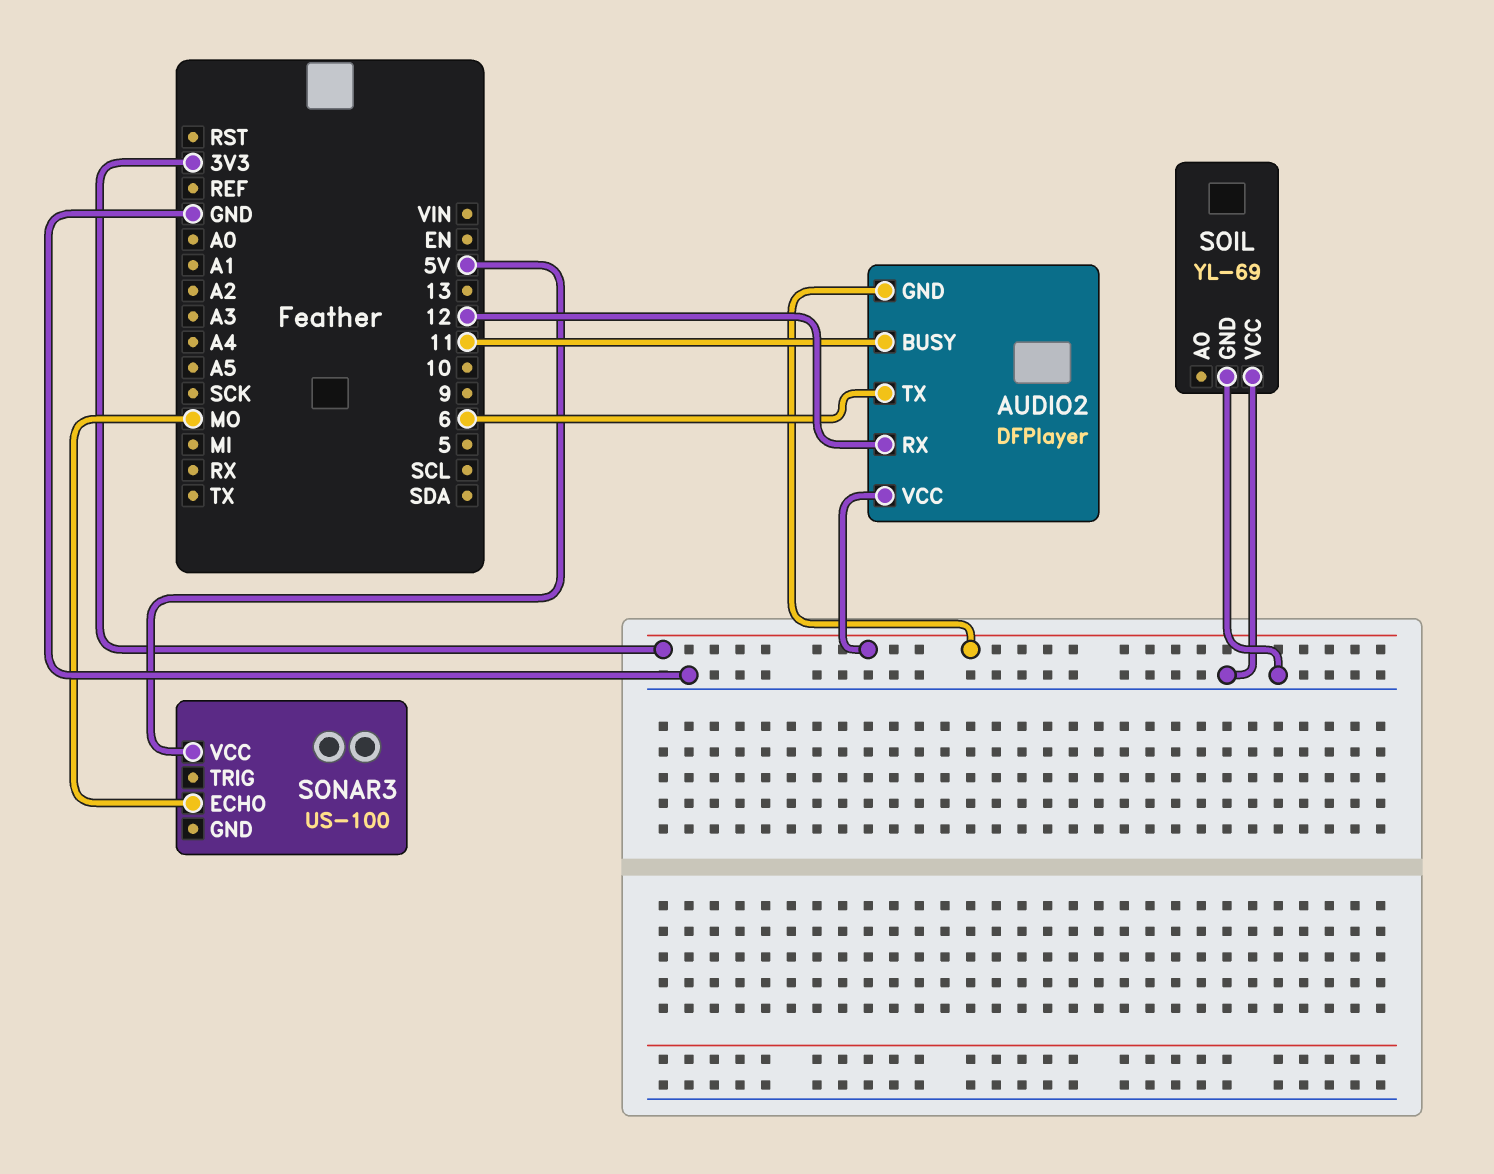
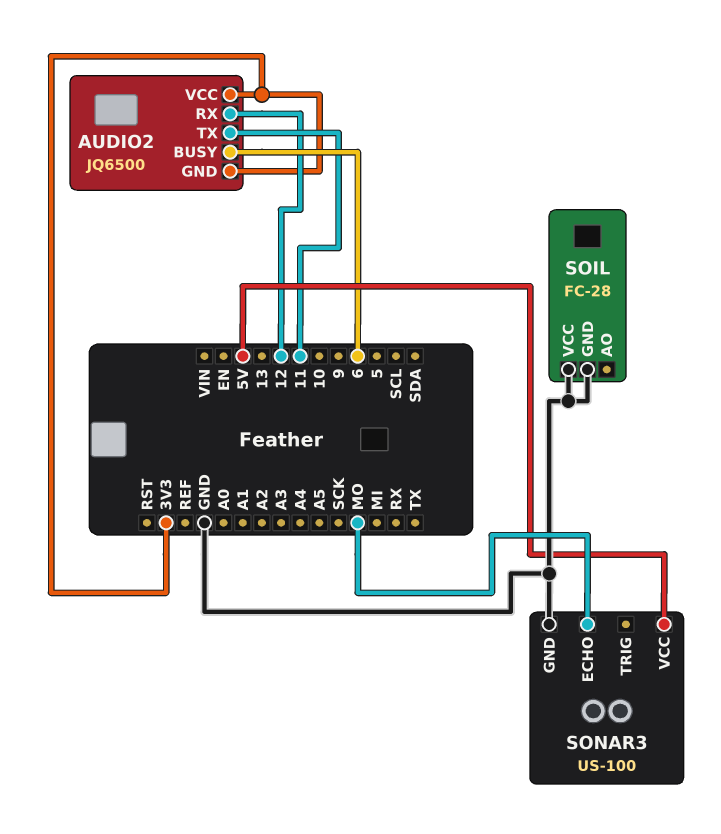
AUDIO2: DFPlayer -> JQ6500
AUDIO2 pin BUSY: 11 -> 6
AUDIO2 pin TX: 6 -> 11
SOIL: YL-69 -> FC-28
SONAR3 pin GND: none -> GND

